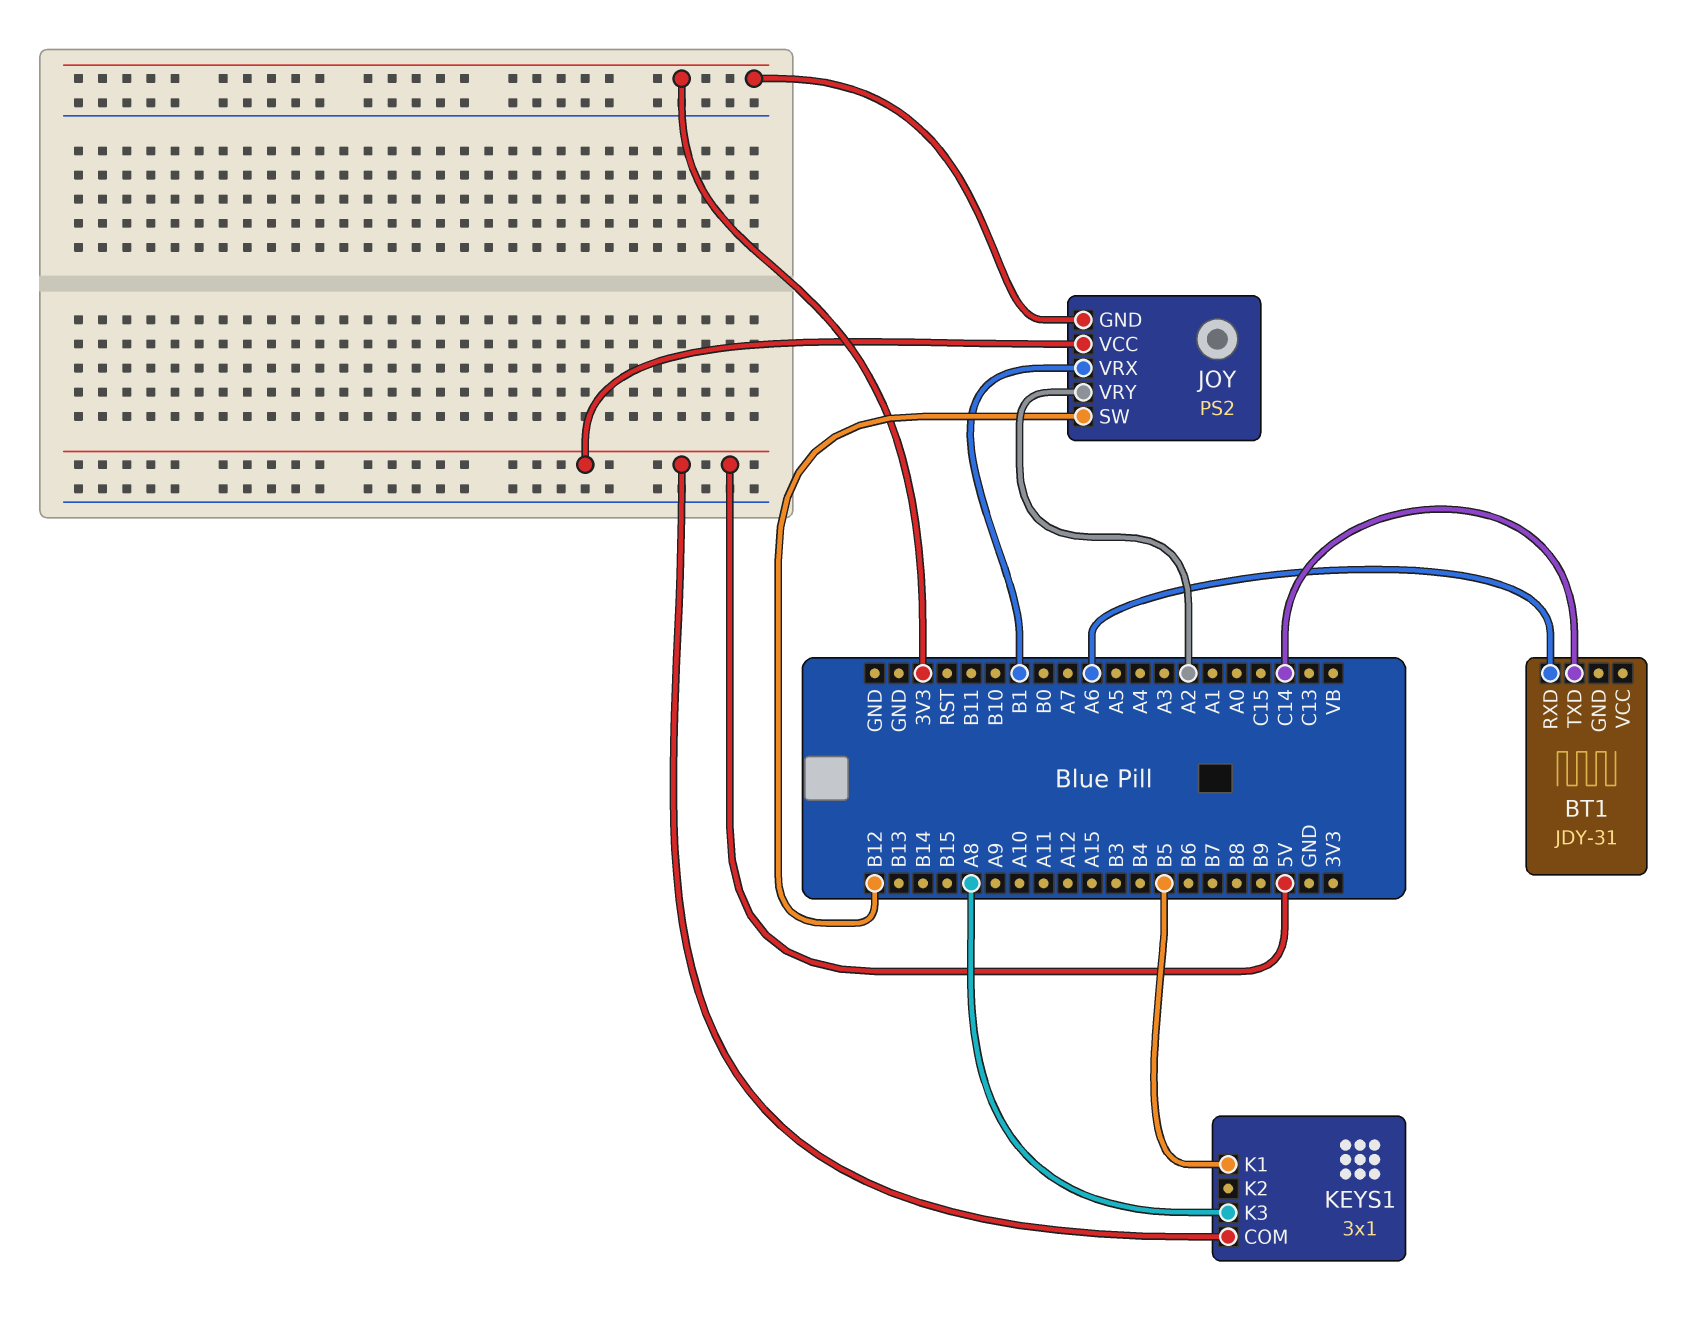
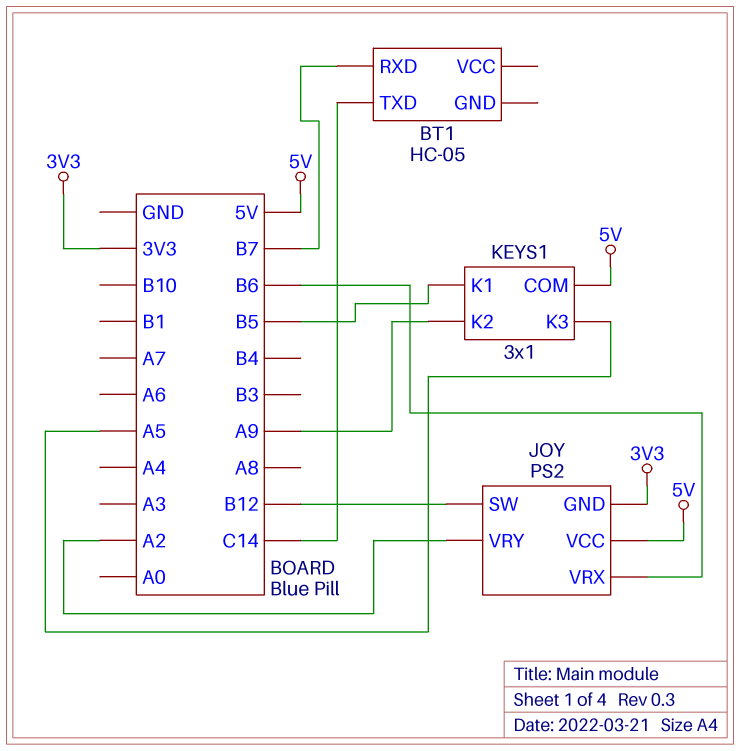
BT1: JDY-31 -> HC-05
BT1 pin RXD: A6 -> B7
JOY pin VRX: B1 -> B6
KEYS1 pin K2: none -> A9
KEYS1 pin K3: A8 -> A5

